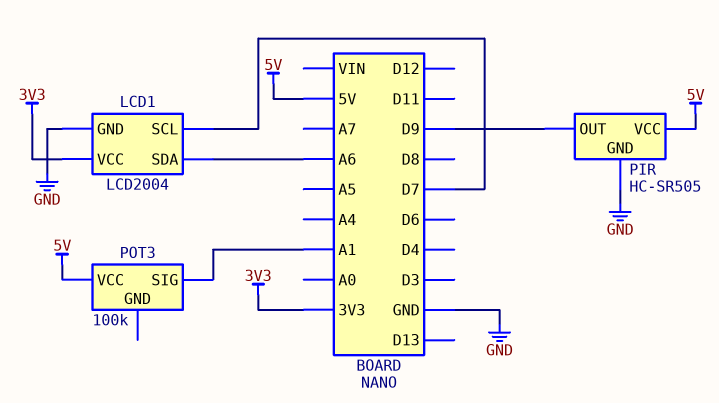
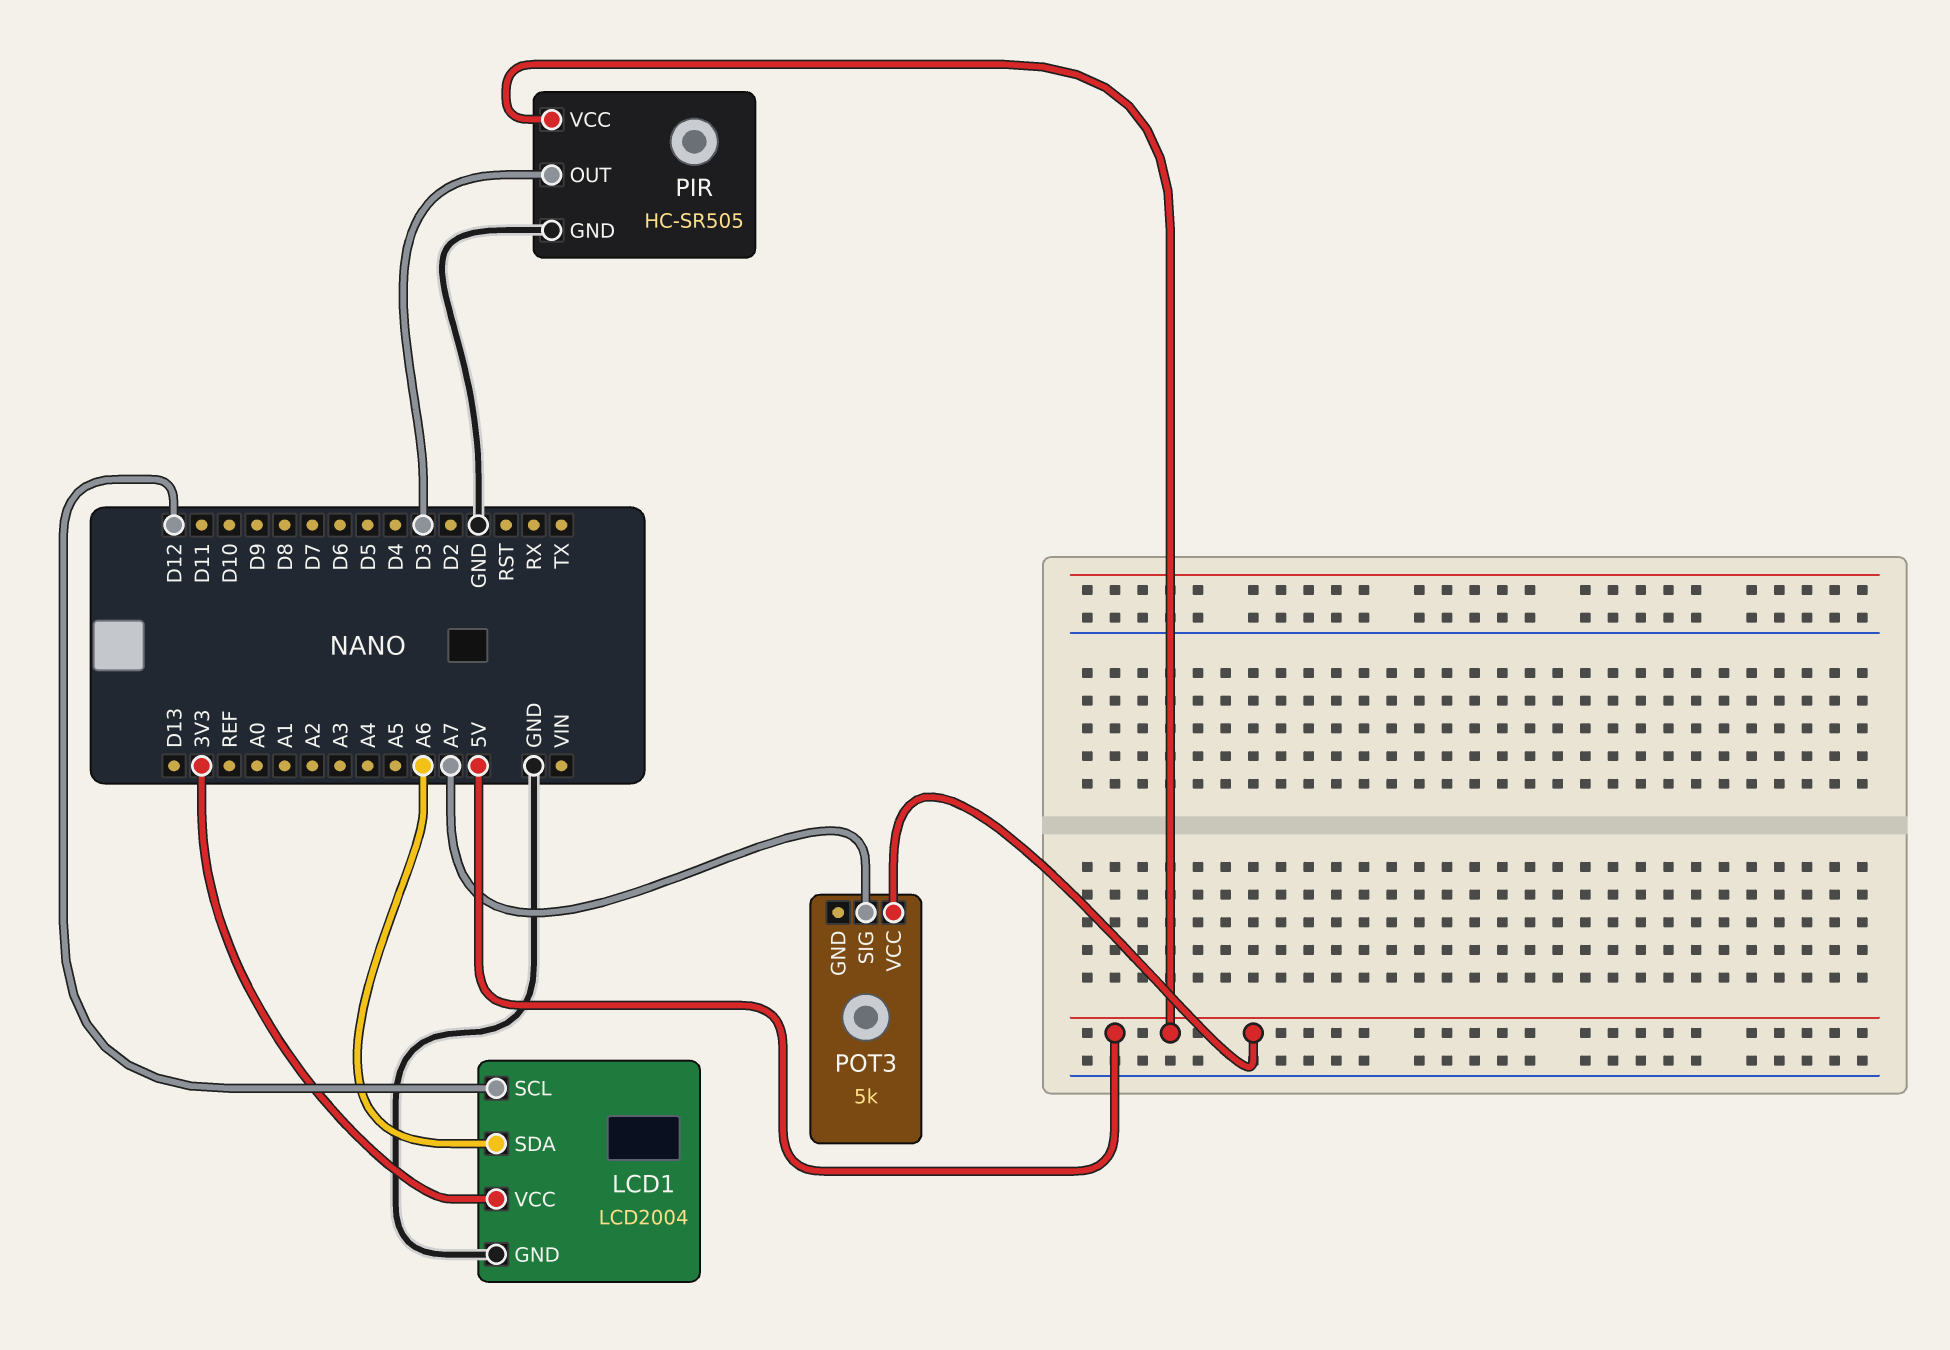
LCD1 pin SCL: D7 -> D12
PIR pin OUT: D9 -> D3
POT3: 100k -> 5k
POT3 pin SIG: A1 -> A7

